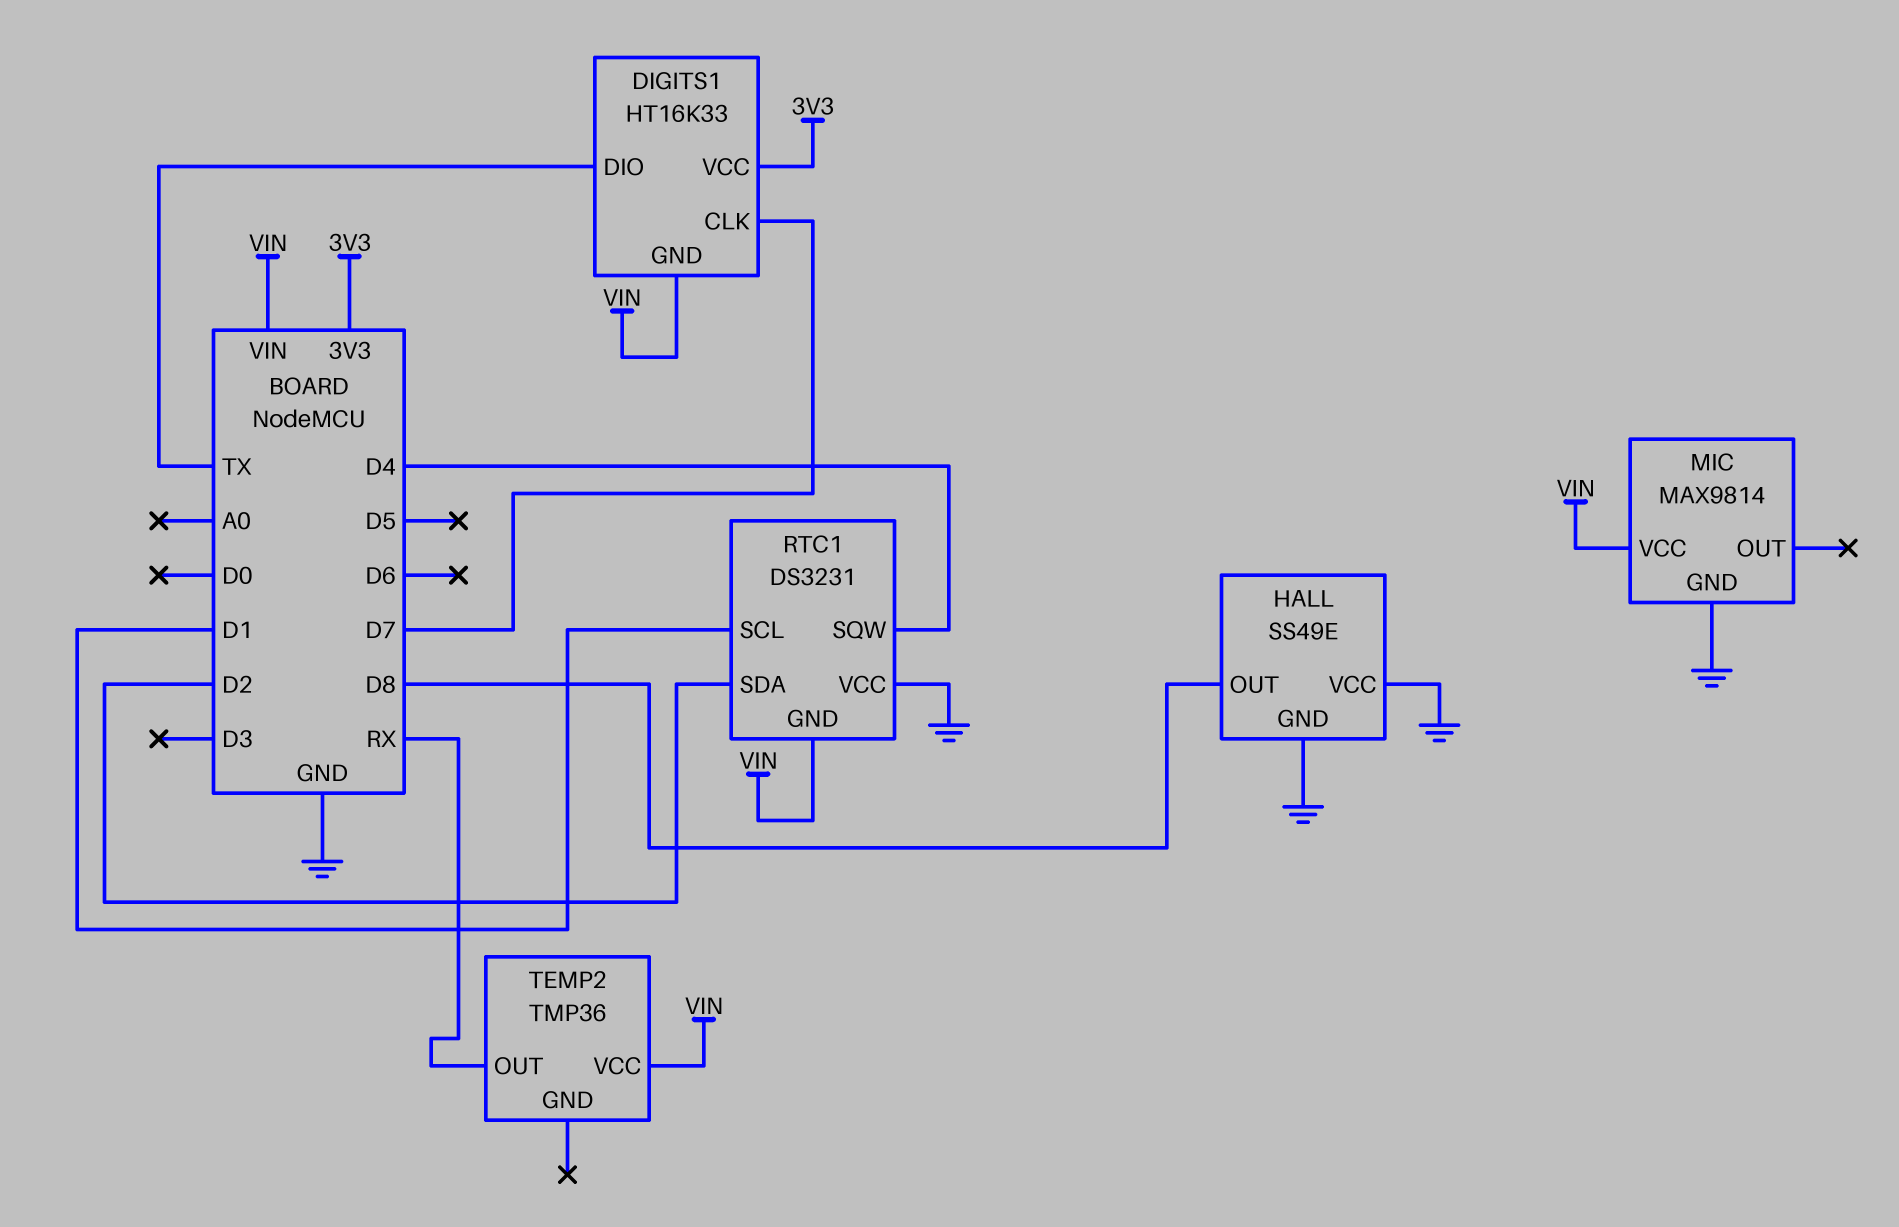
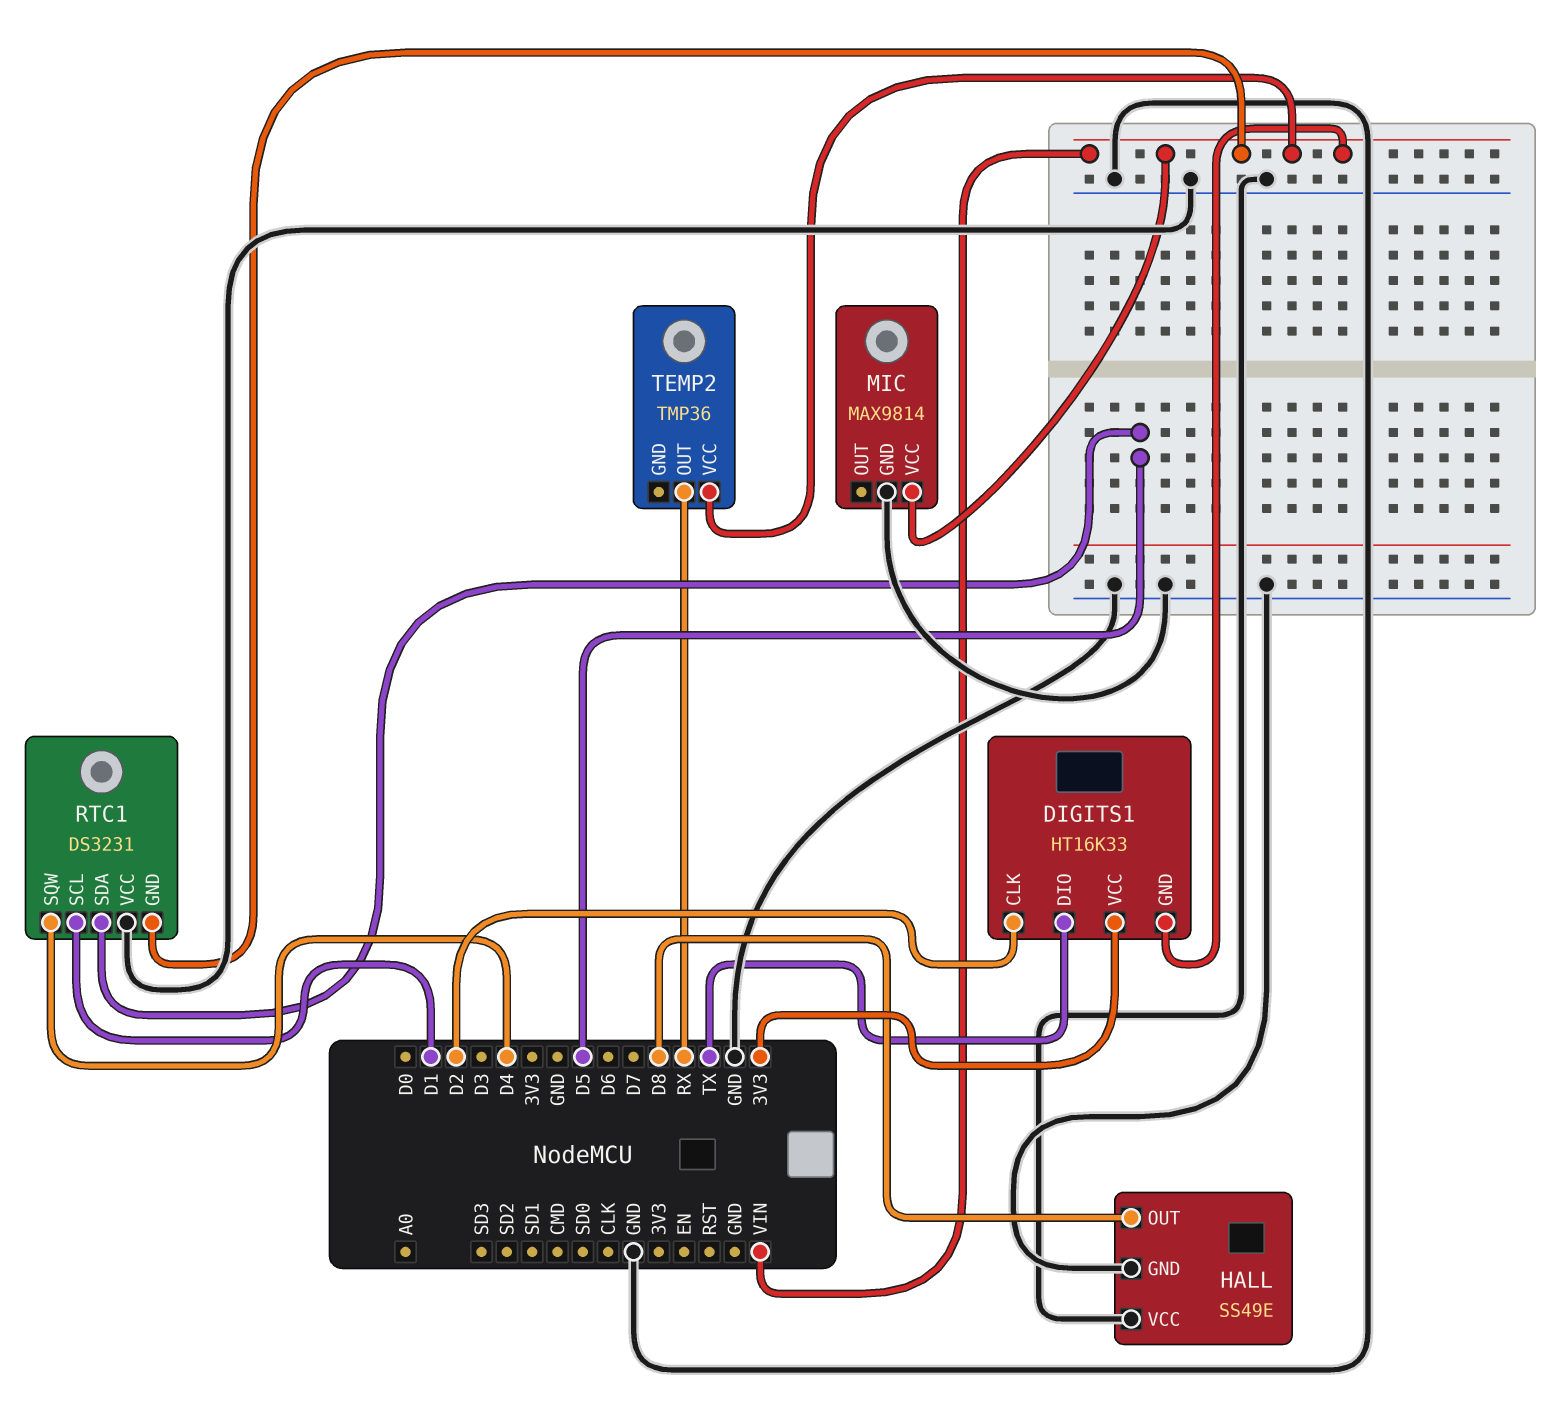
DIGITS1 pin CLK: D7 -> D2
RTC1 pin SDA: D2 -> D5

